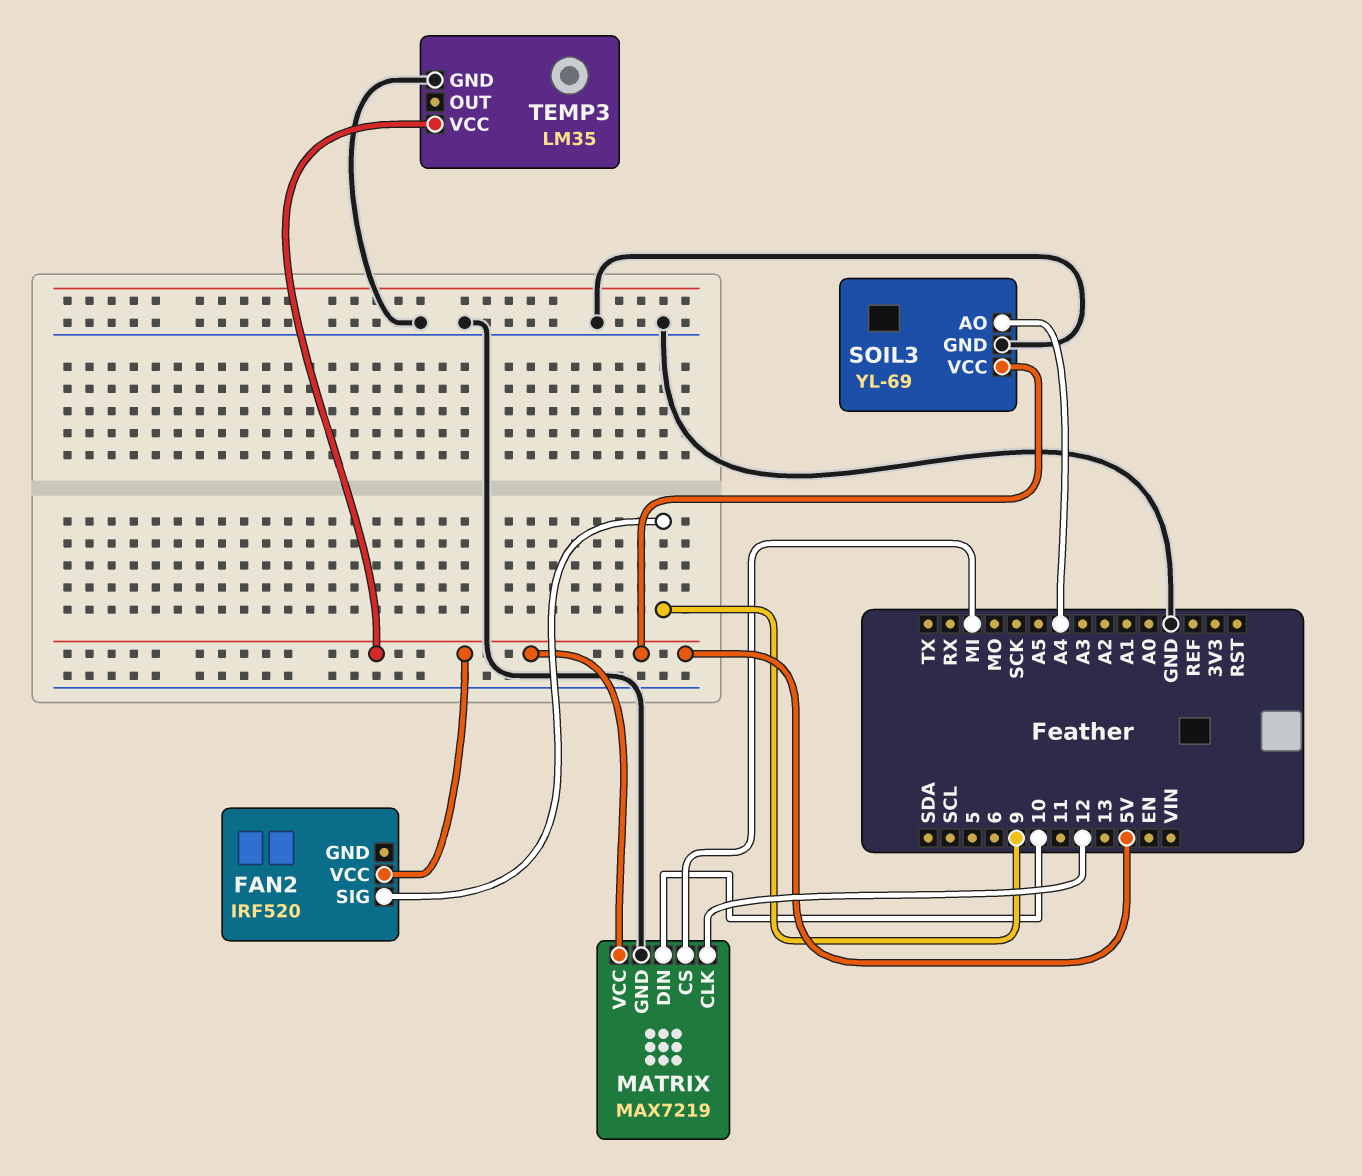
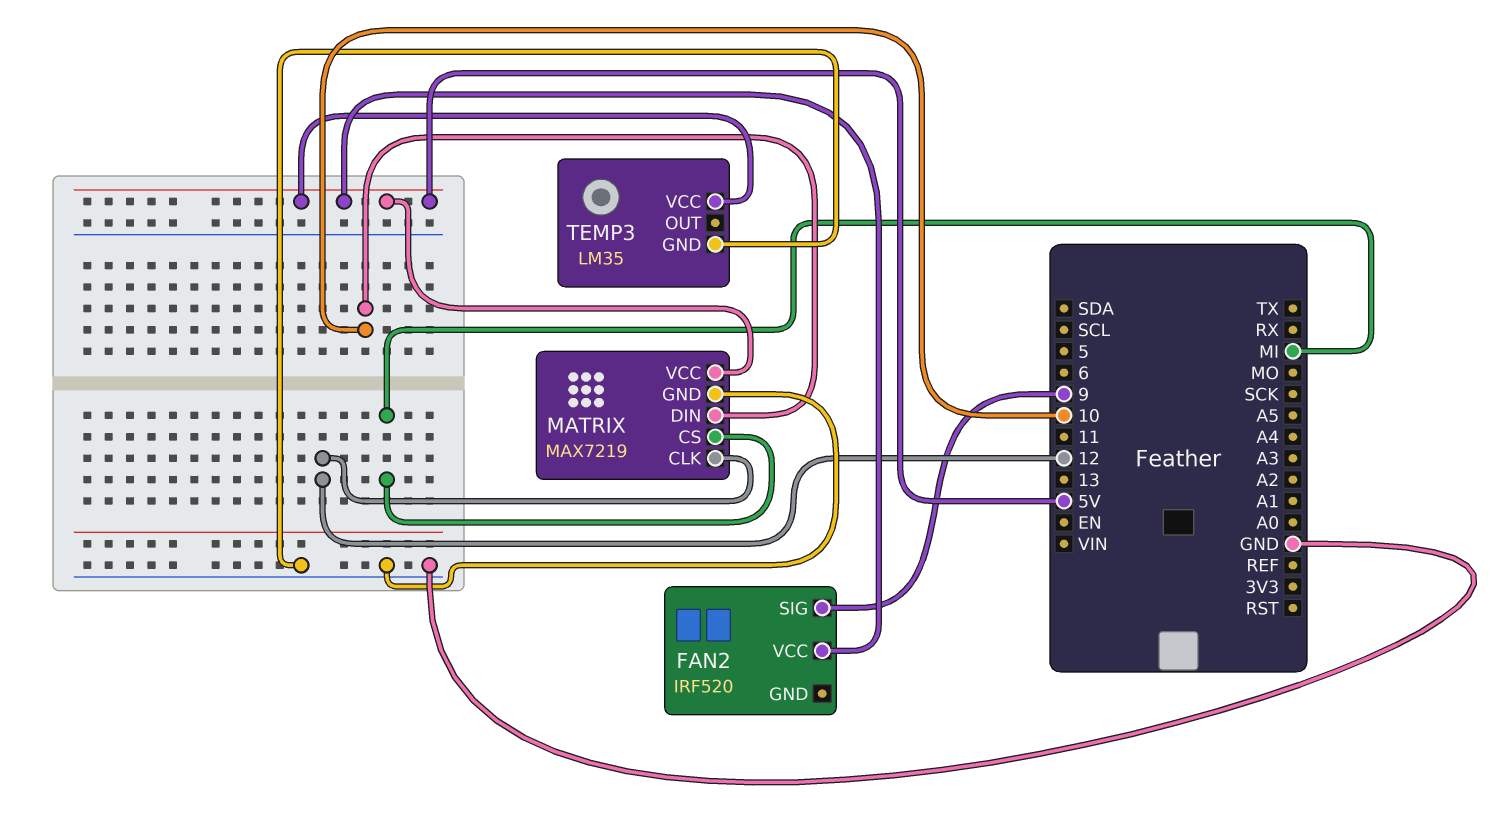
SOIL3: YL-69 -> none
SOIL3 pin AO: A4 -> none
SOIL3 pin GND: GND -> none
SOIL3 pin VCC: 5V -> none

